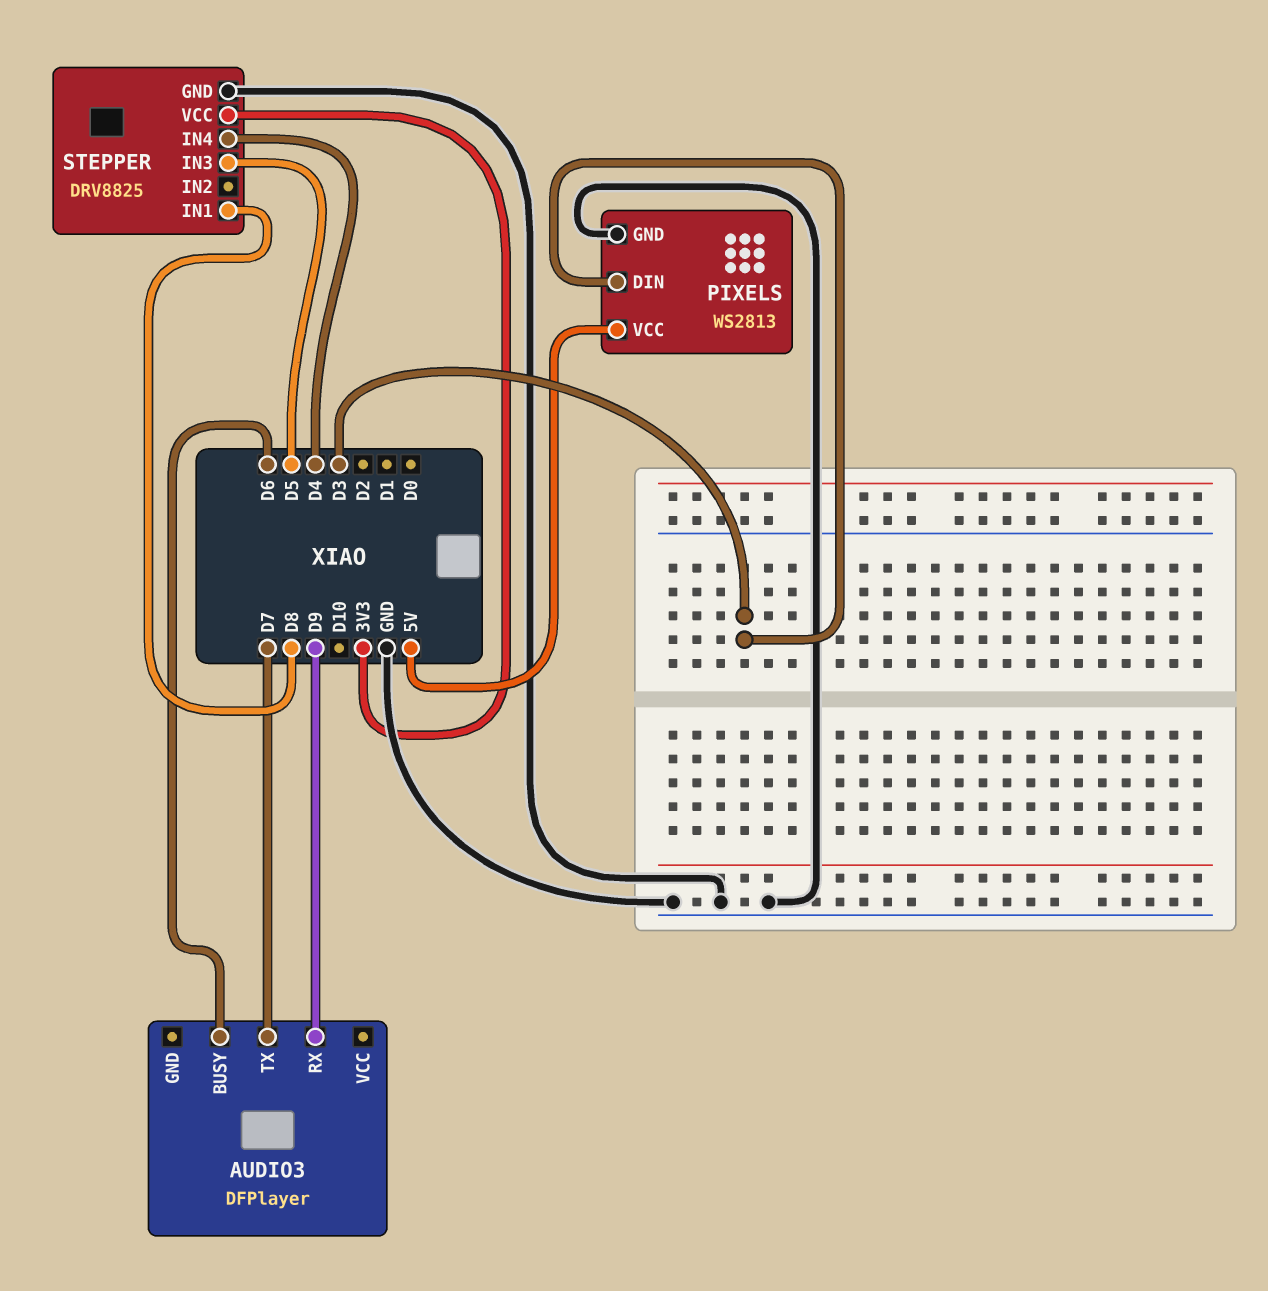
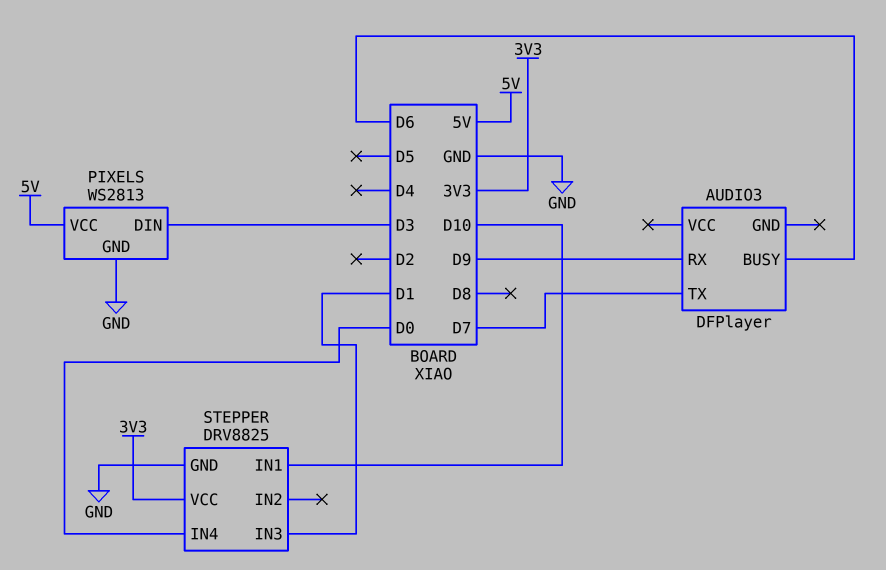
STEPPER pin IN1: D8 -> D10
STEPPER pin IN3: D5 -> D1
STEPPER pin IN4: D4 -> D0

